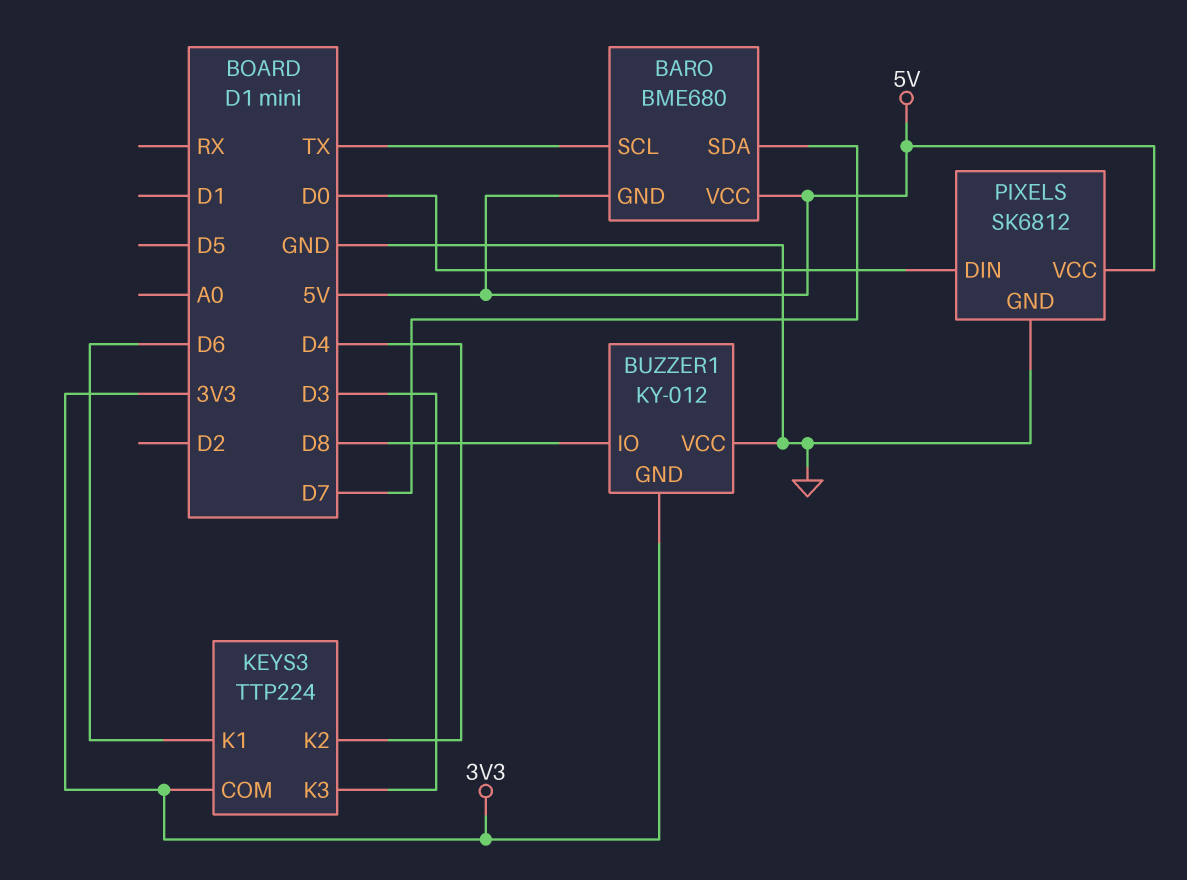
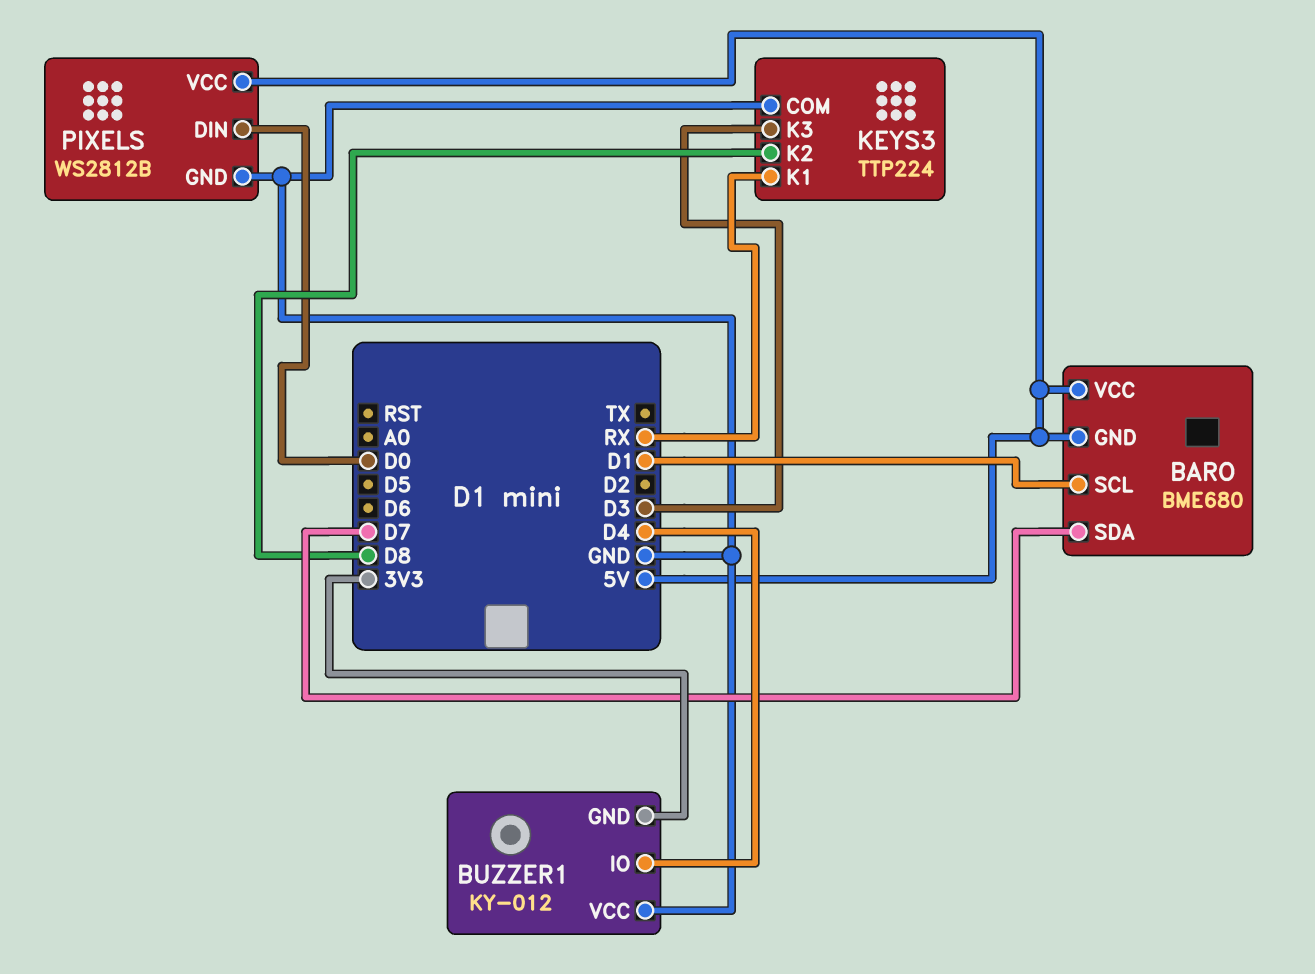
BARO pin SCL: TX -> D1
BUZZER1 pin IO: D8 -> D4
KEYS3 pin COM: 3V3 -> GND
KEYS3 pin K1: D6 -> RX
KEYS3 pin K2: D4 -> D8
PIXELS: SK6812 -> WS2812B

